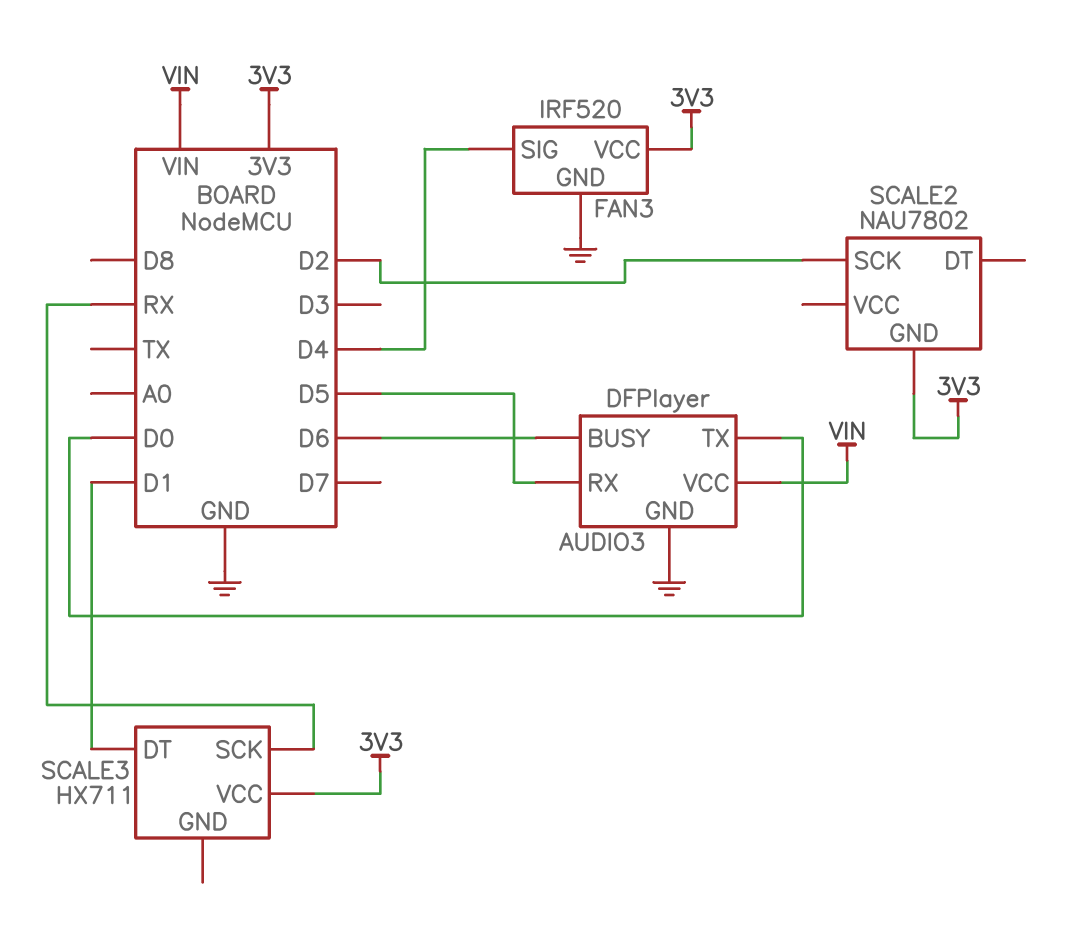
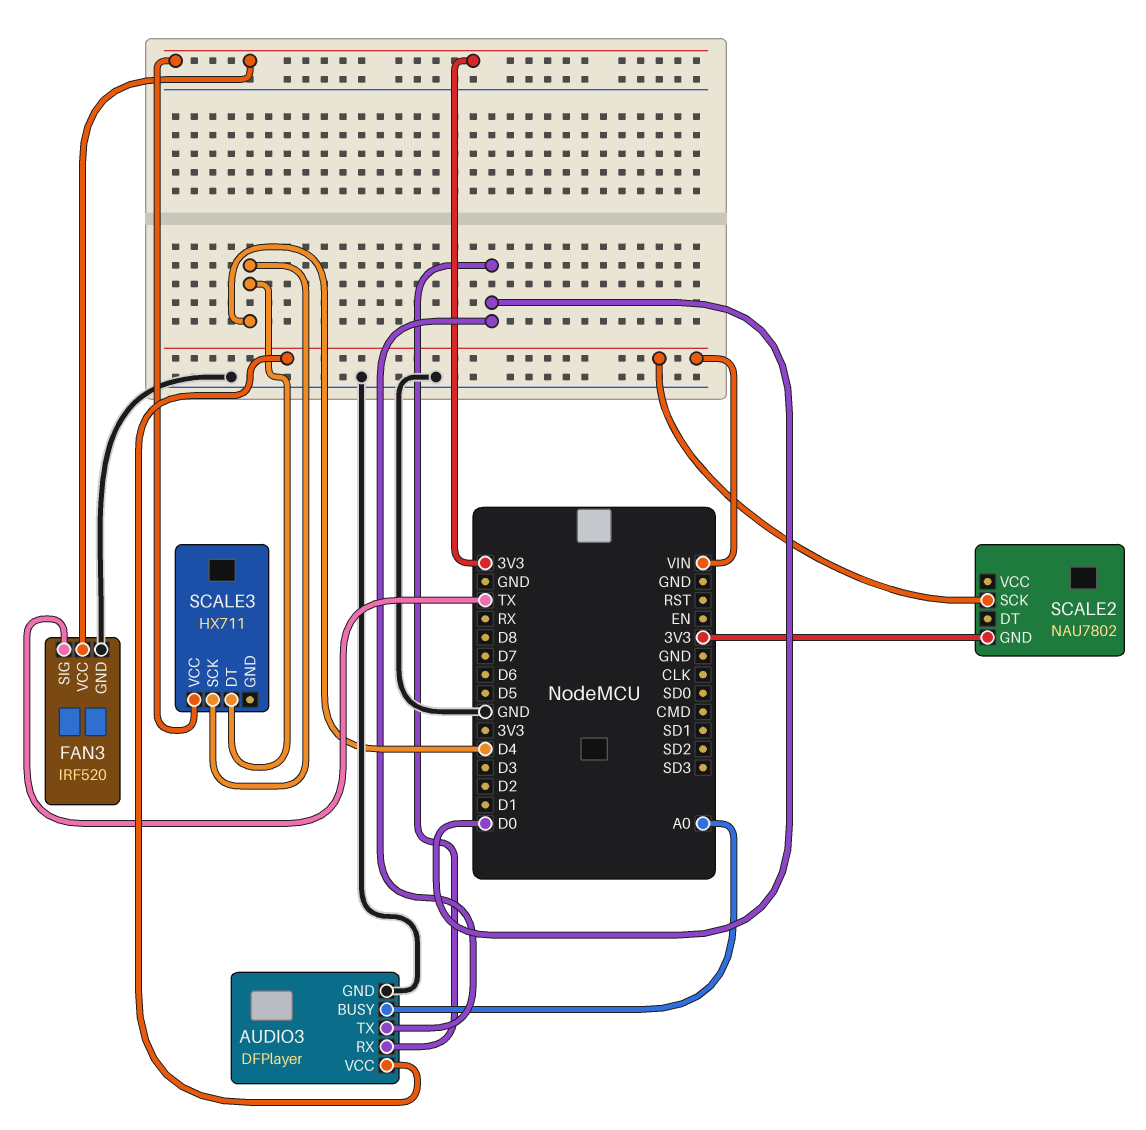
AUDIO3 pin BUSY: D6 -> A0
AUDIO3 pin RX: D5 -> D0
FAN3 pin SIG: D4 -> TX
SCALE2 pin SCK: D2 -> VIN
SCALE3 pin DT: D1 -> D4
SCALE3 pin SCK: RX -> D4

